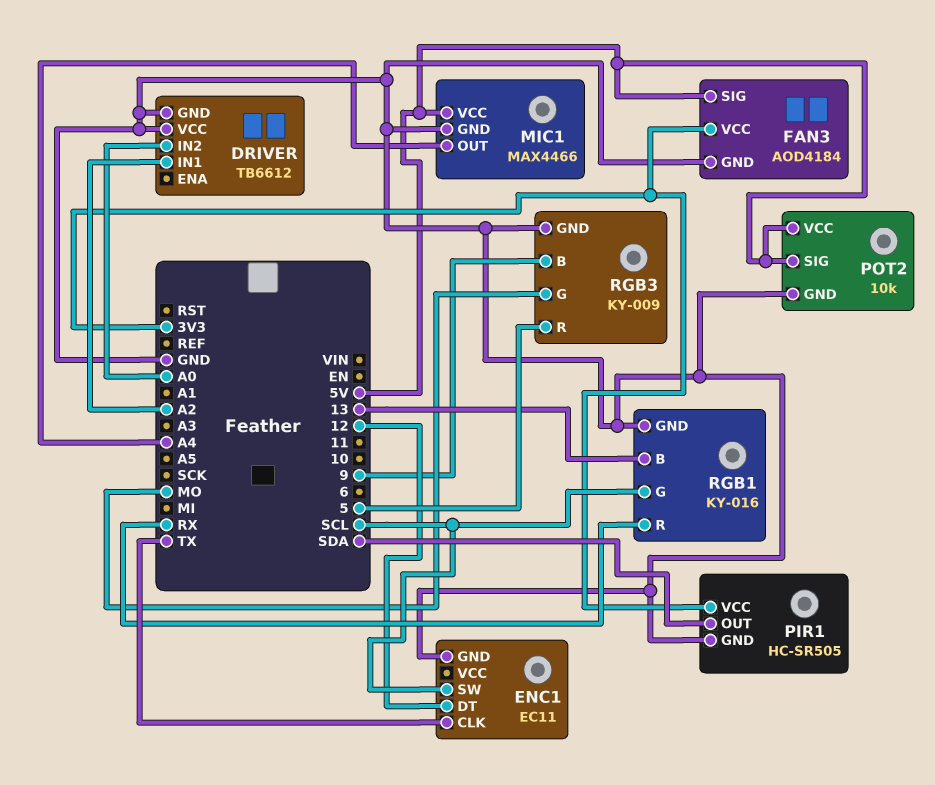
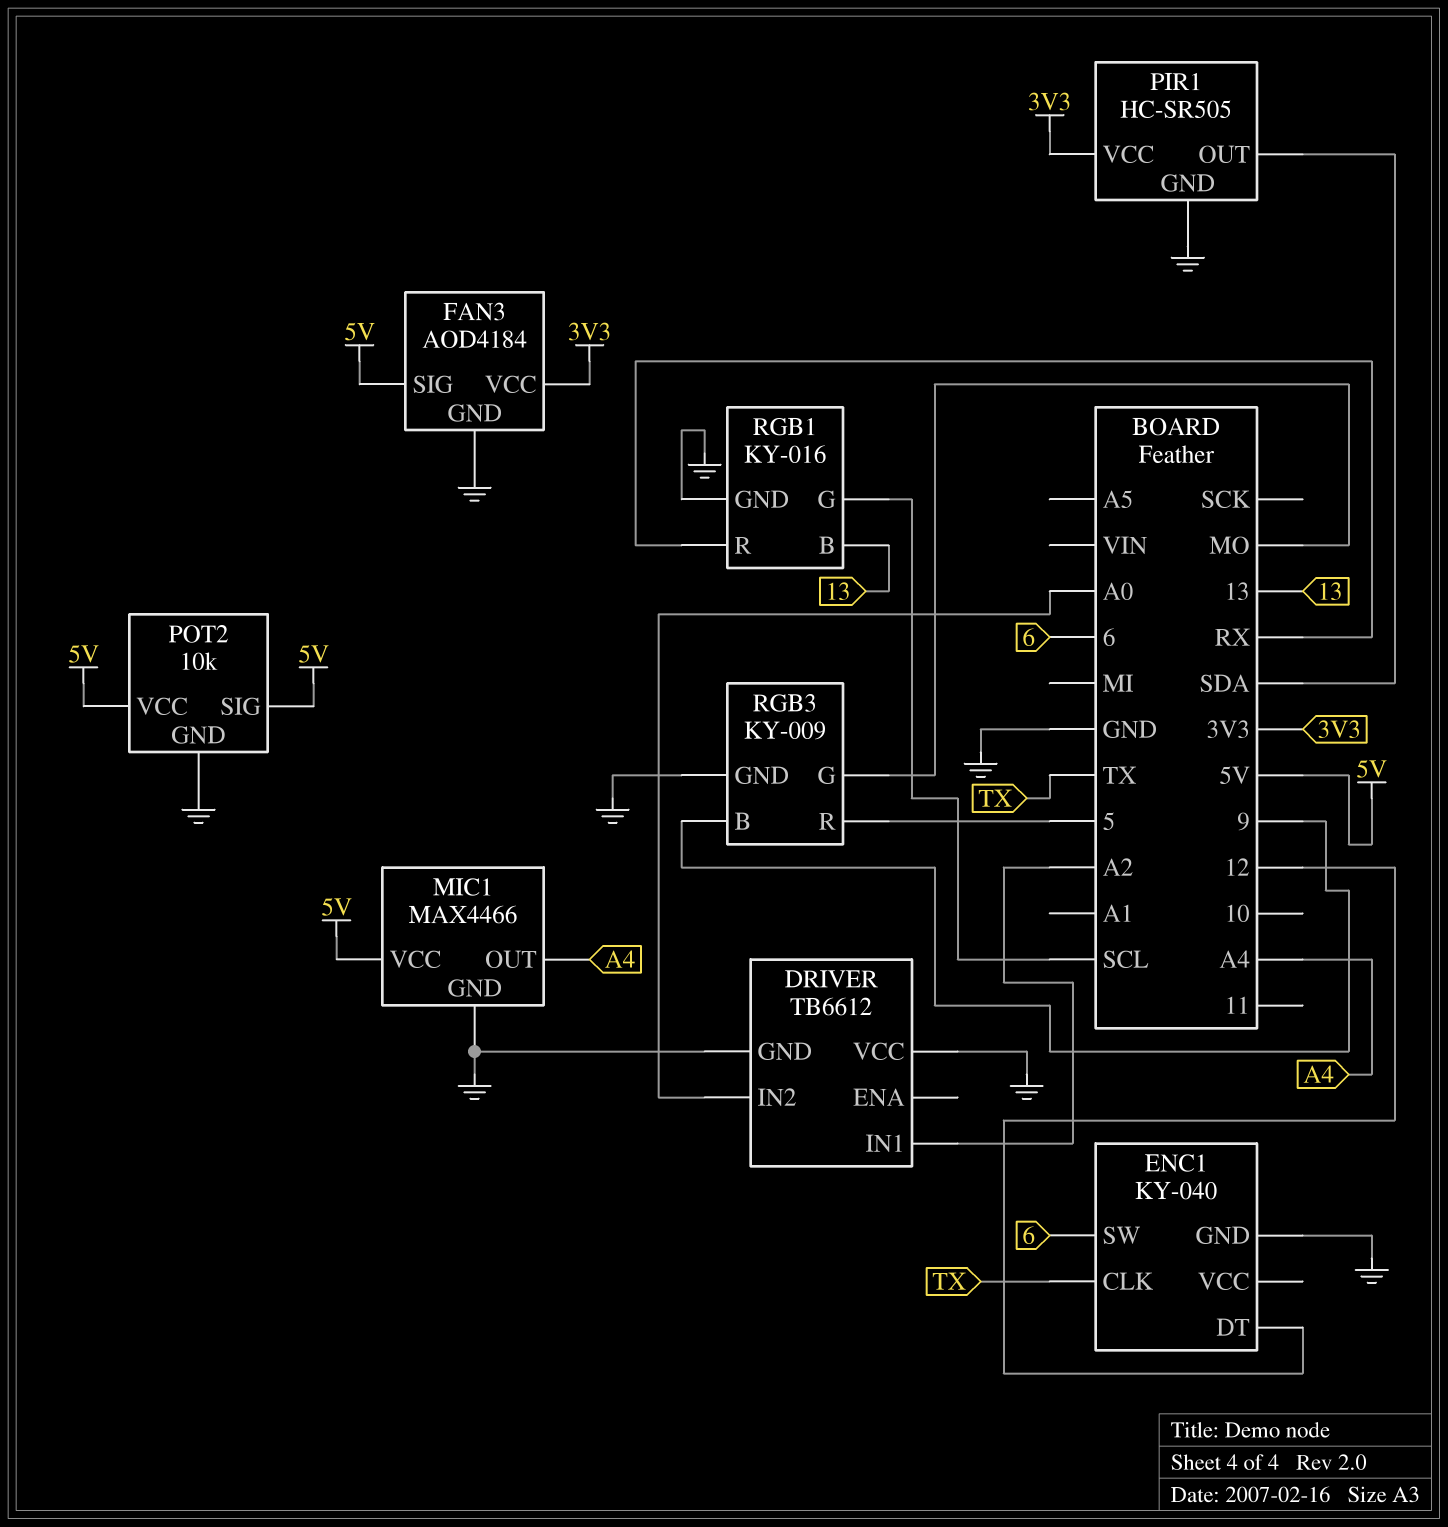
ENC1: EC11 -> KY-040
ENC1 pin SW: SCL -> 6

